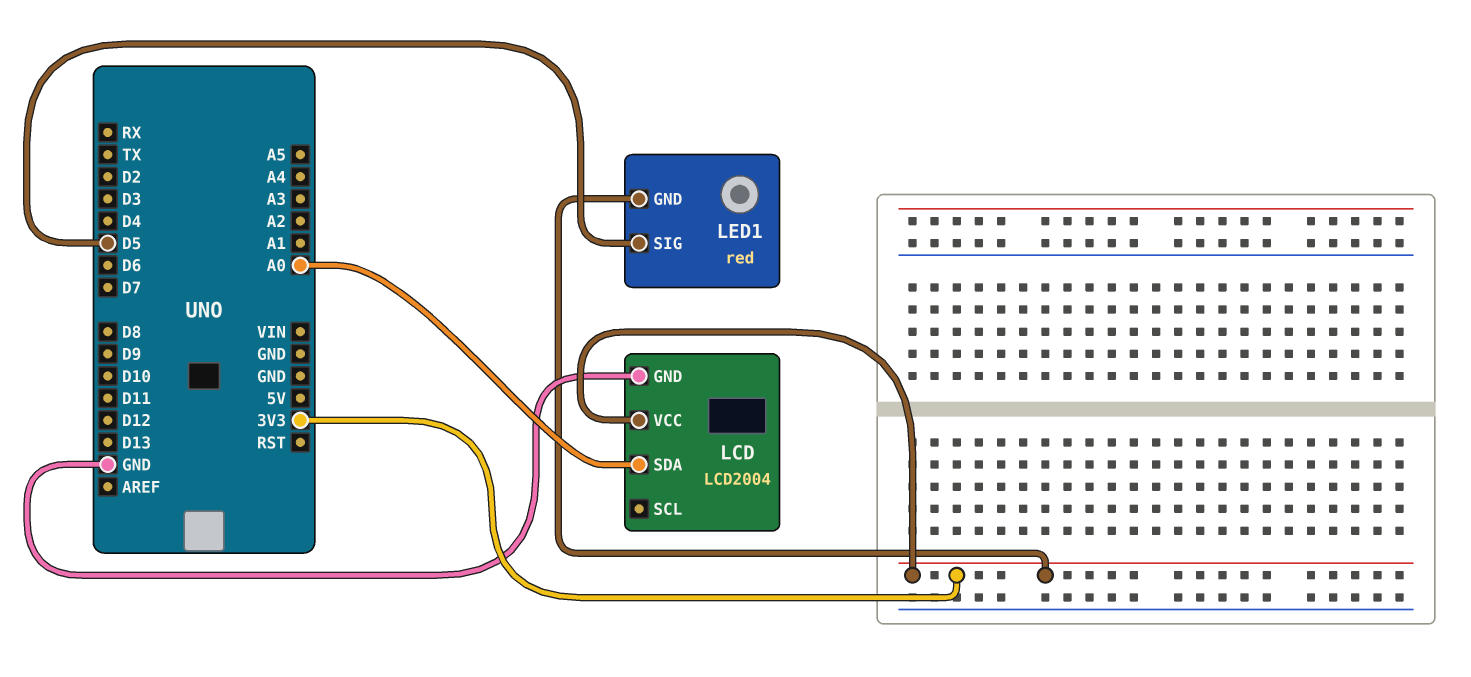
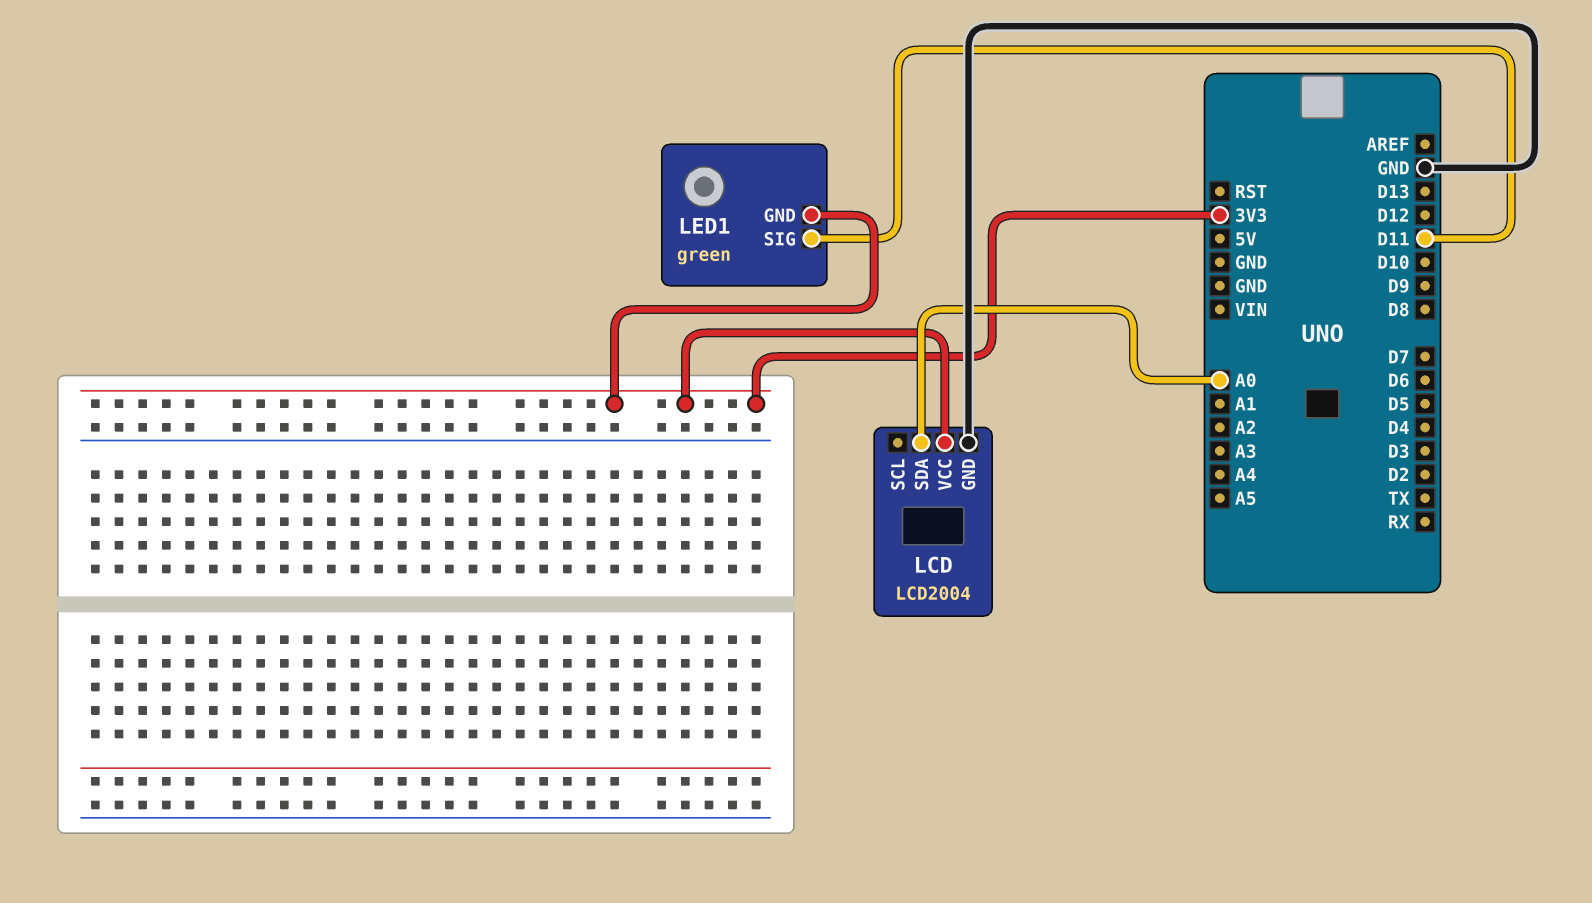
LED1: red -> green
LED1 pin SIG: D5 -> D11

